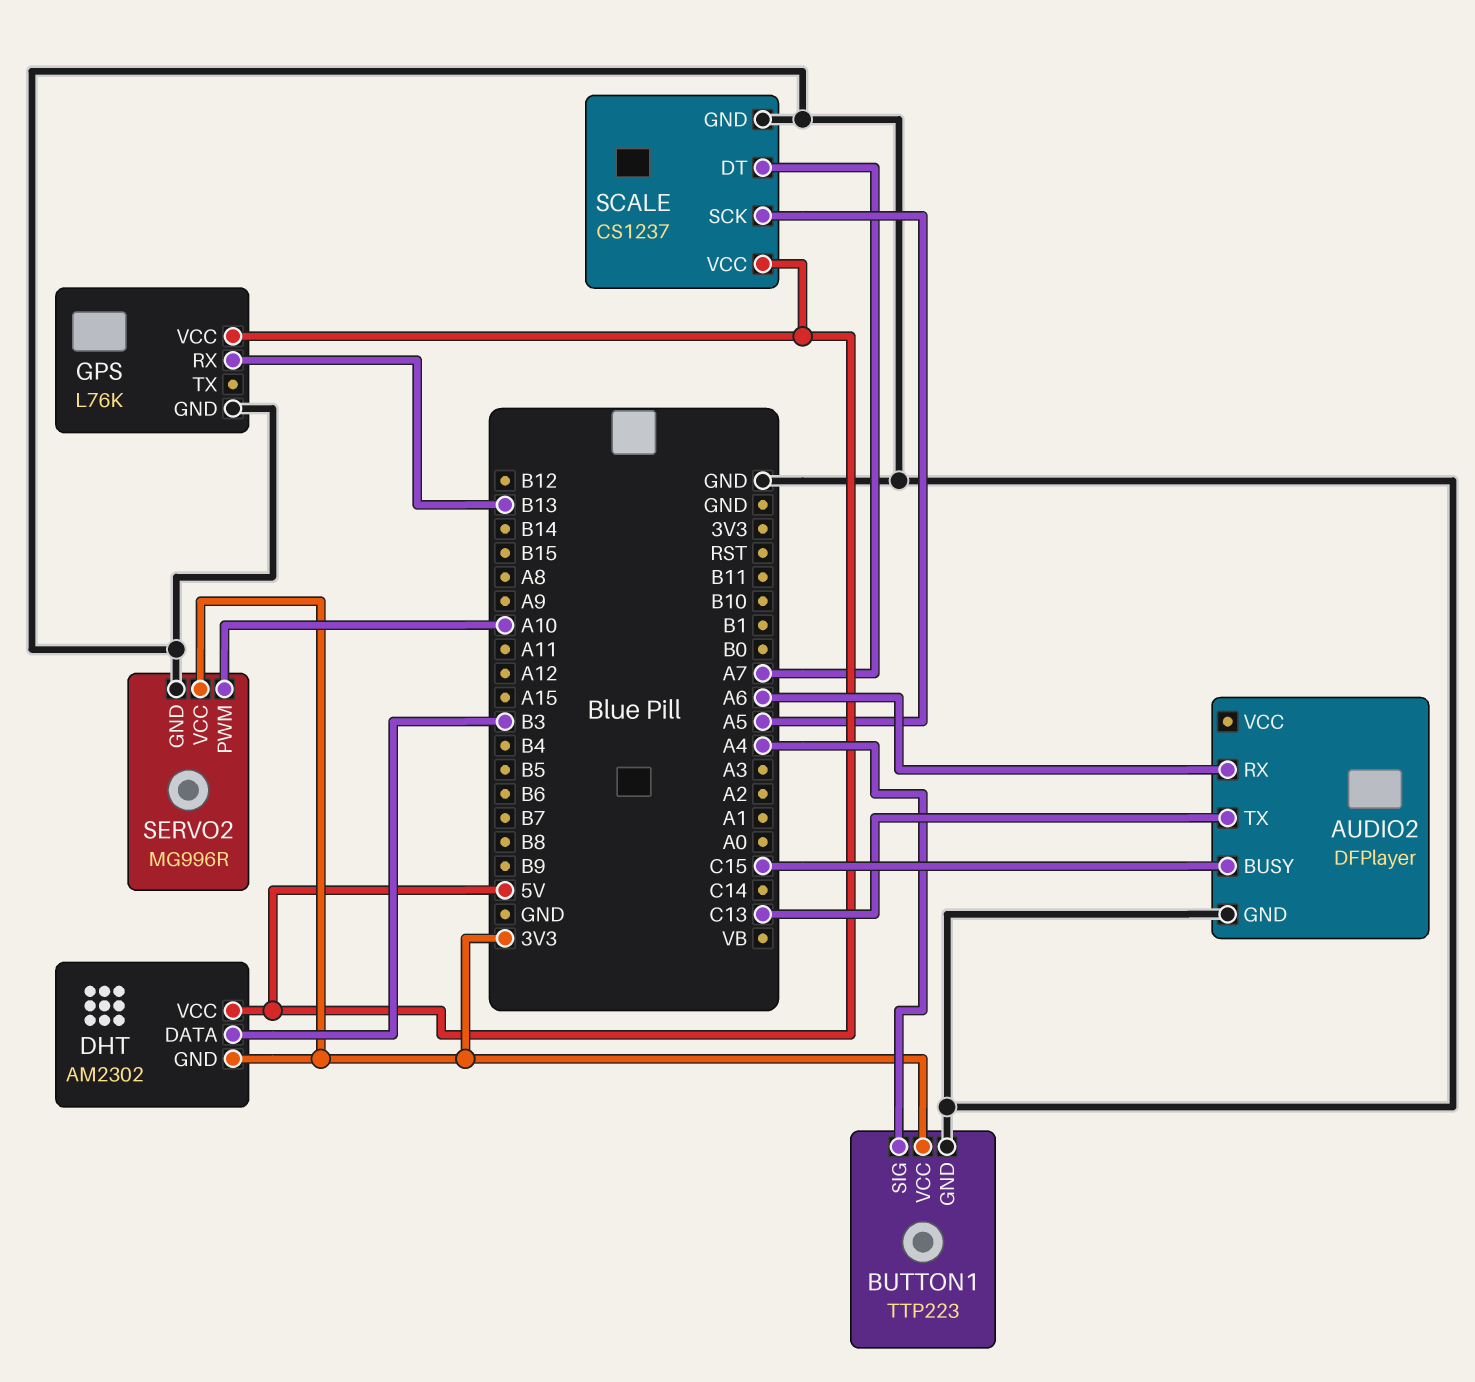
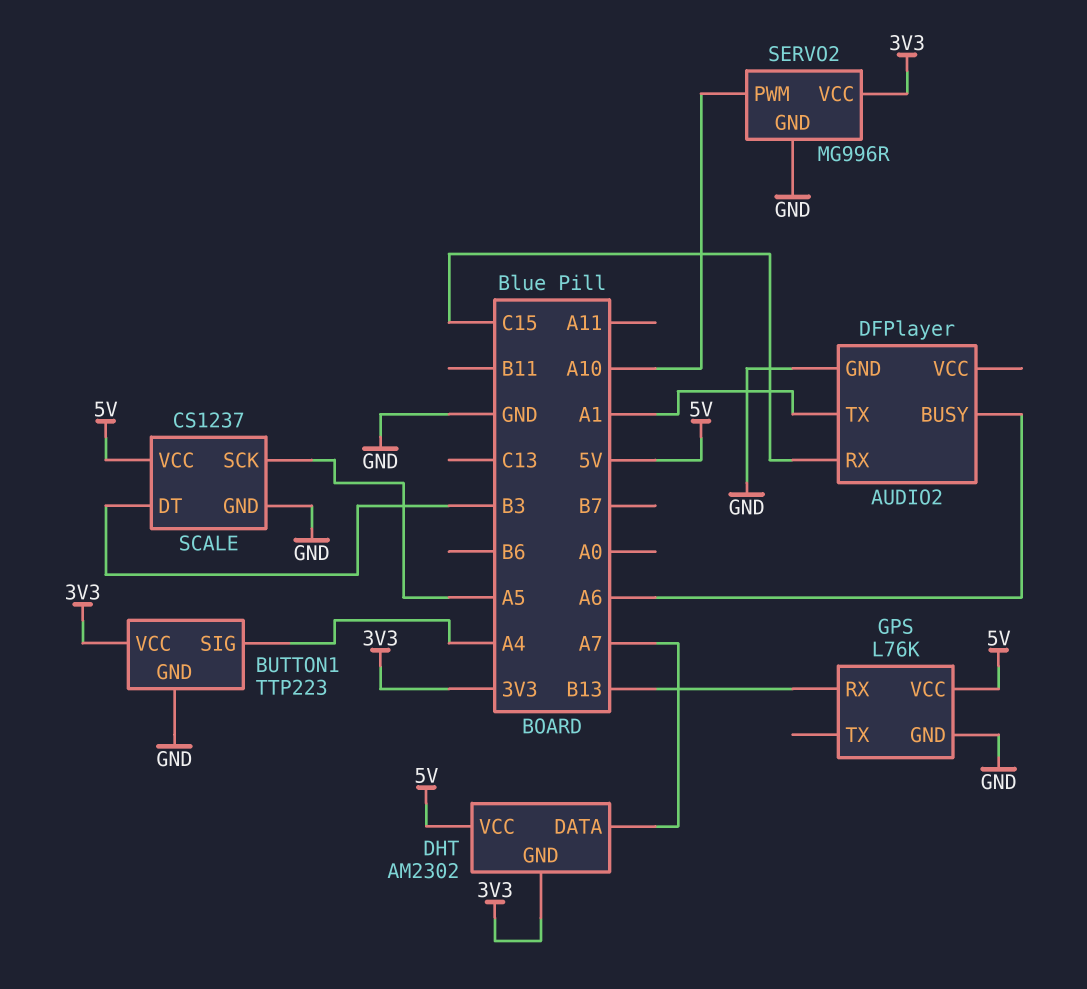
AUDIO2 pin BUSY: C15 -> A6
AUDIO2 pin RX: A6 -> C15
AUDIO2 pin TX: C13 -> A1
DHT pin DATA: B3 -> A7
SCALE pin DT: A7 -> B3

